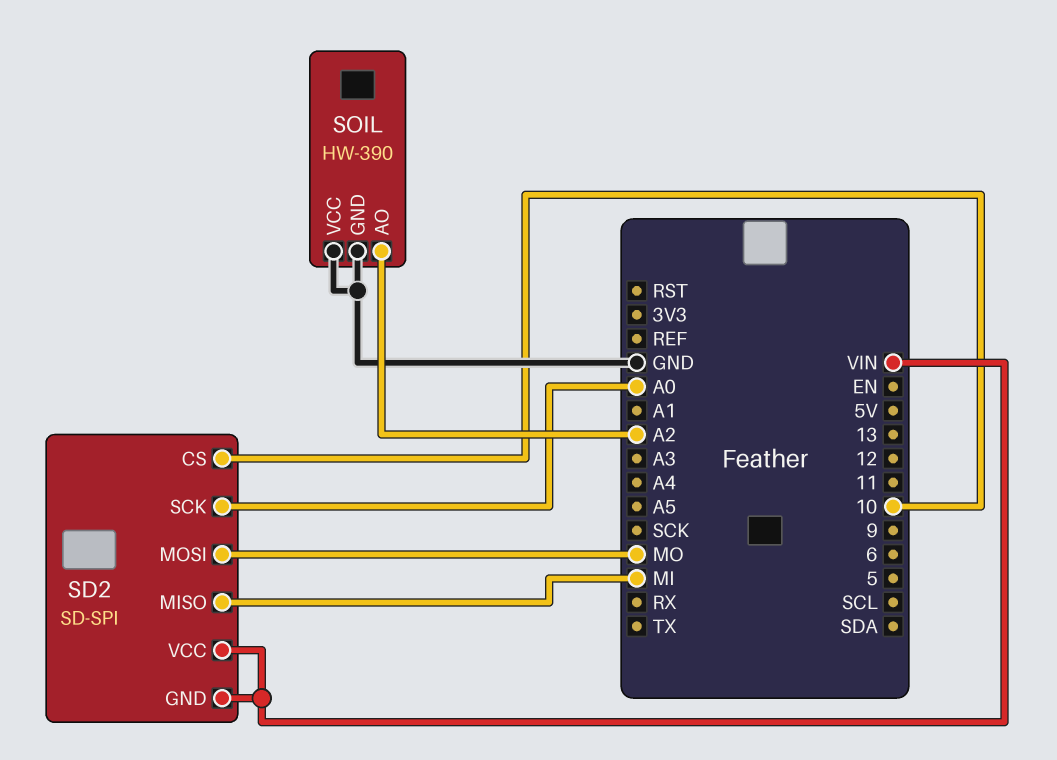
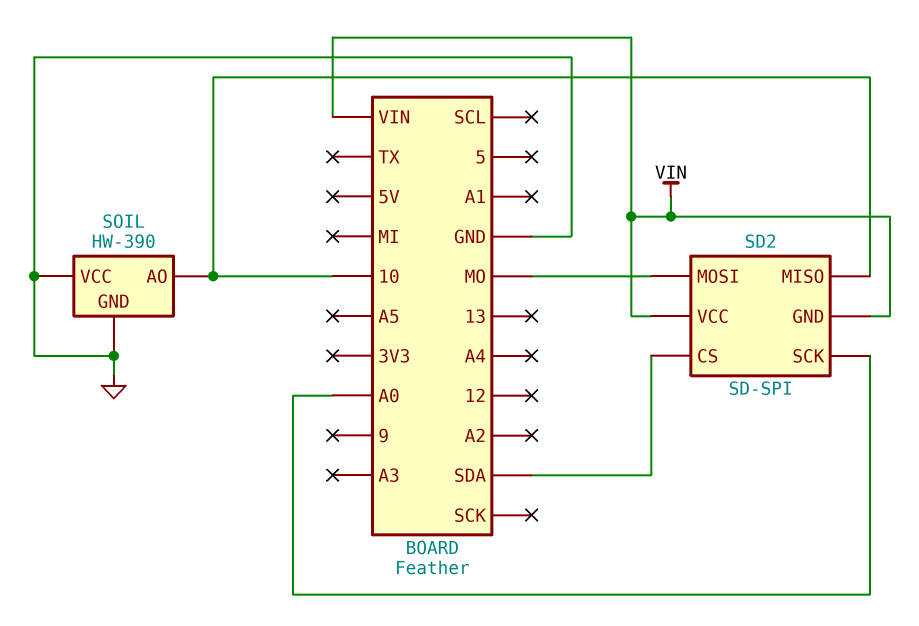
SD2 pin CS: 10 -> SDA
SD2 pin MISO: MI -> 10
SOIL pin AO: A2 -> 10

